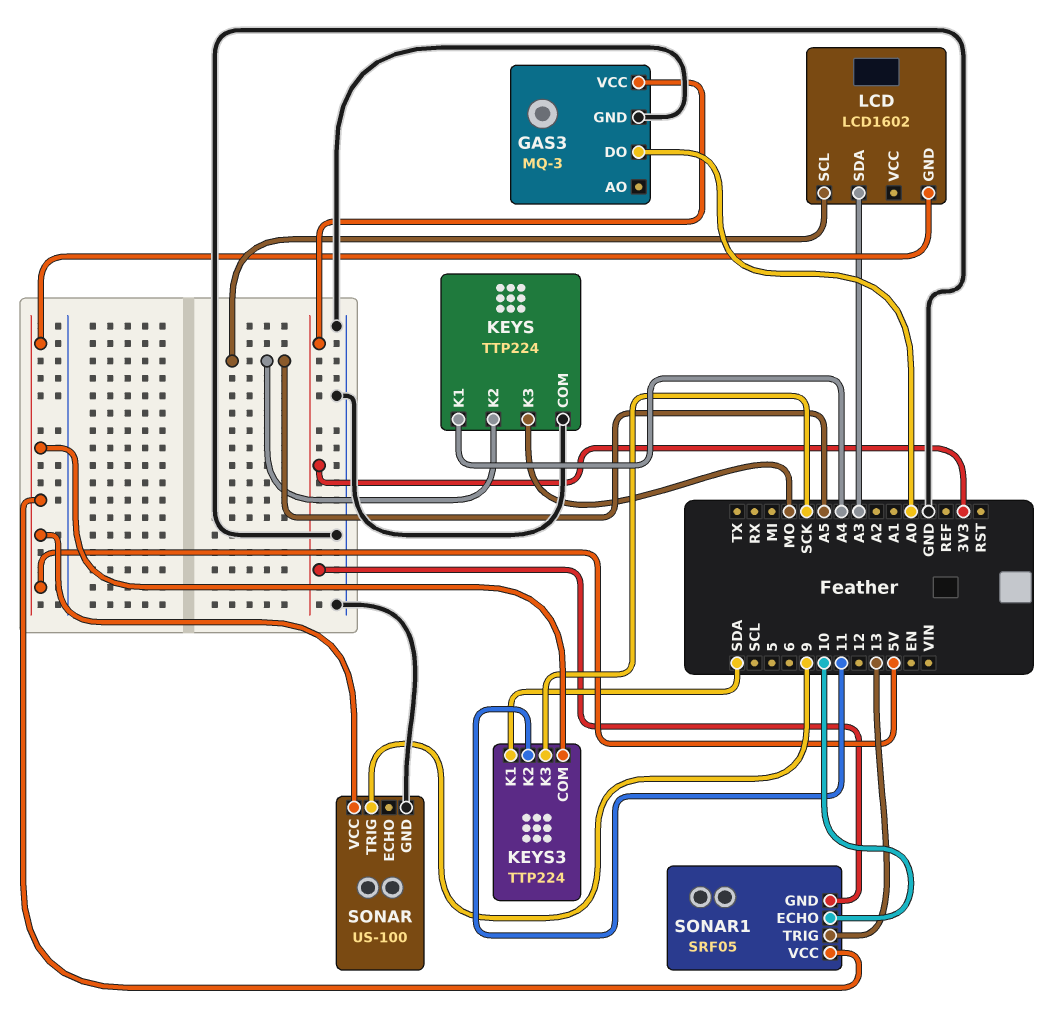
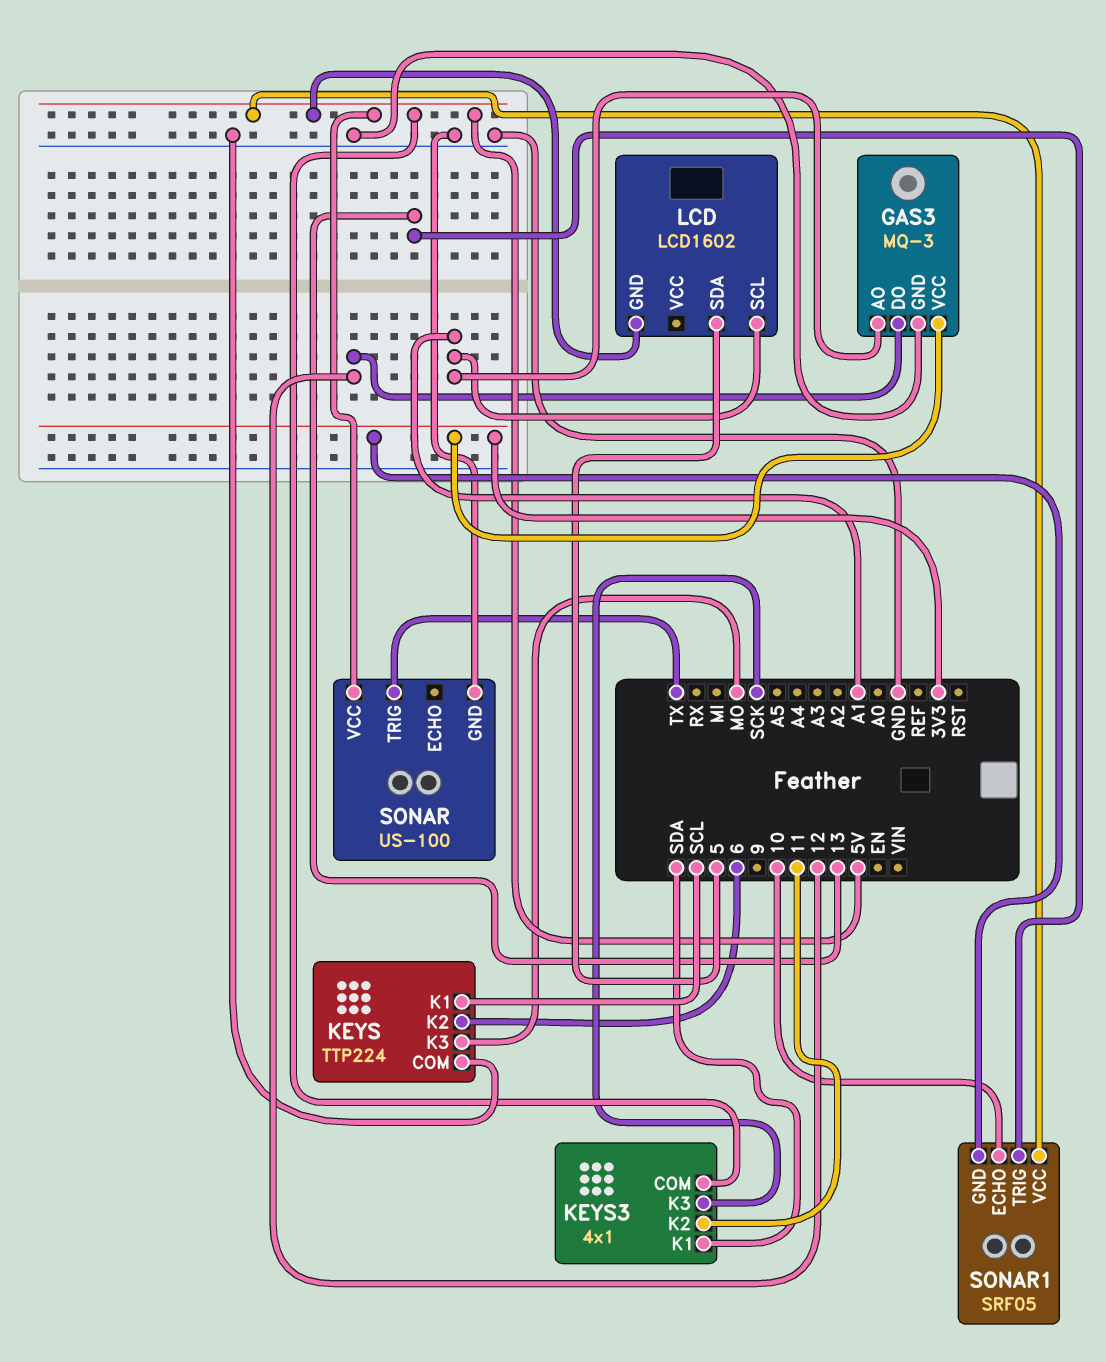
GAS3 pin AO: none -> A1
GAS3 pin DO: A0 -> 12
KEYS pin K1: A4 -> SCL
KEYS pin K2: A5 -> 6
KEYS3: TTP224 -> 4x1
LCD pin SCL: A5 -> A1
LCD pin SDA: A3 -> 5
SONAR pin TRIG: 9 -> TX

